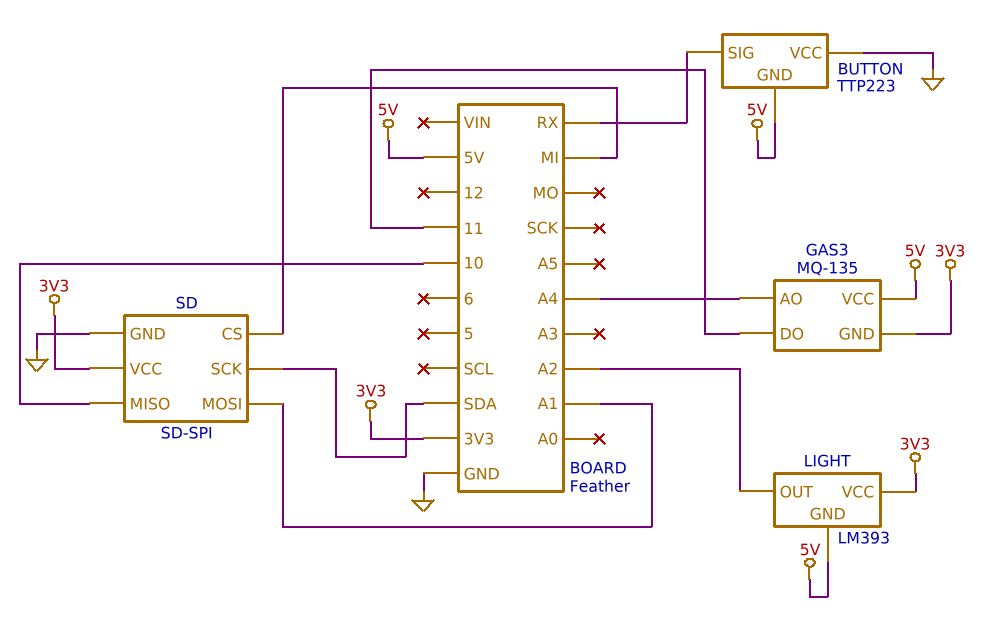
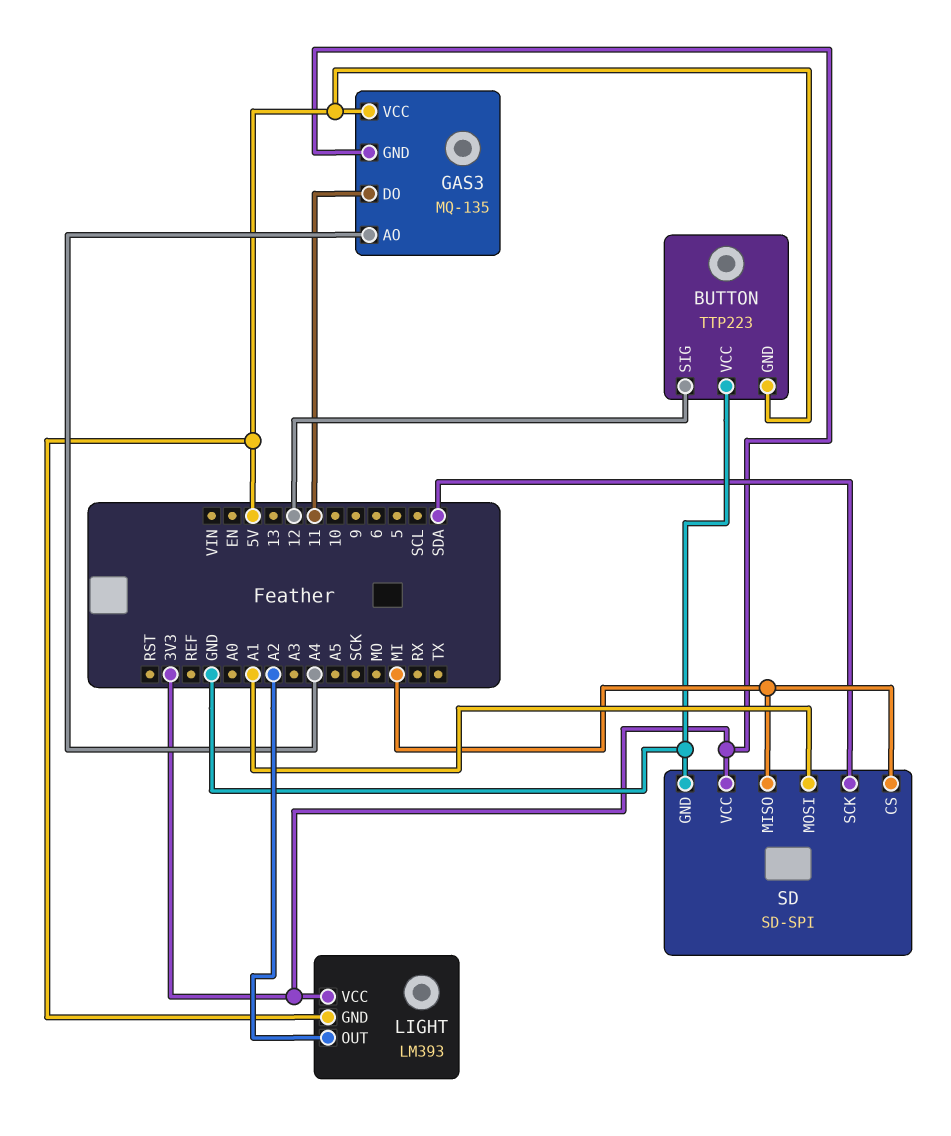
BUTTON pin SIG: RX -> 12
SD pin MISO: 10 -> MI

